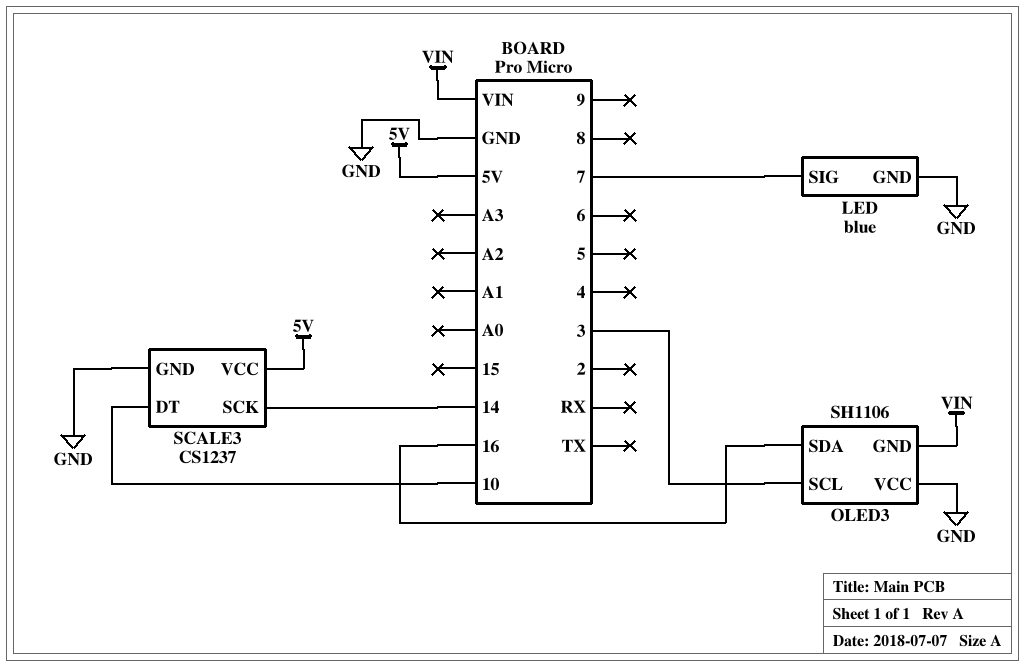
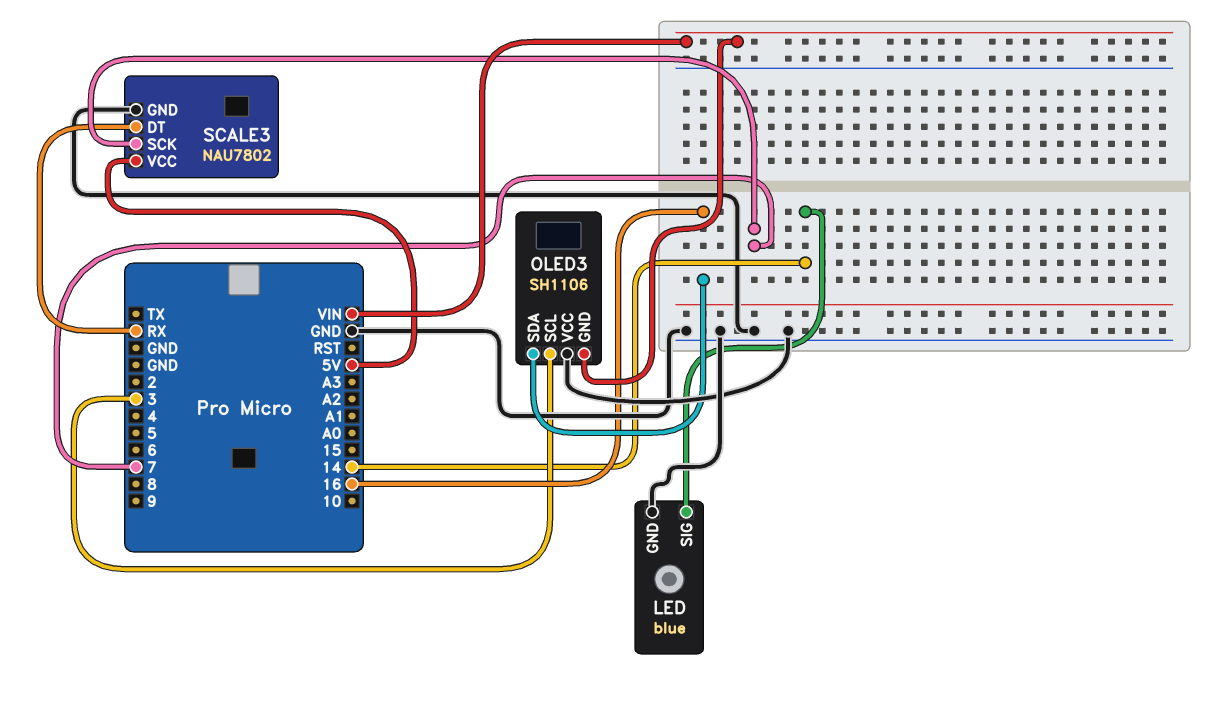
LED pin SIG: 7 -> 14
SCALE3: CS1237 -> NAU7802
SCALE3 pin DT: 10 -> RX
SCALE3 pin SCK: 14 -> 7

